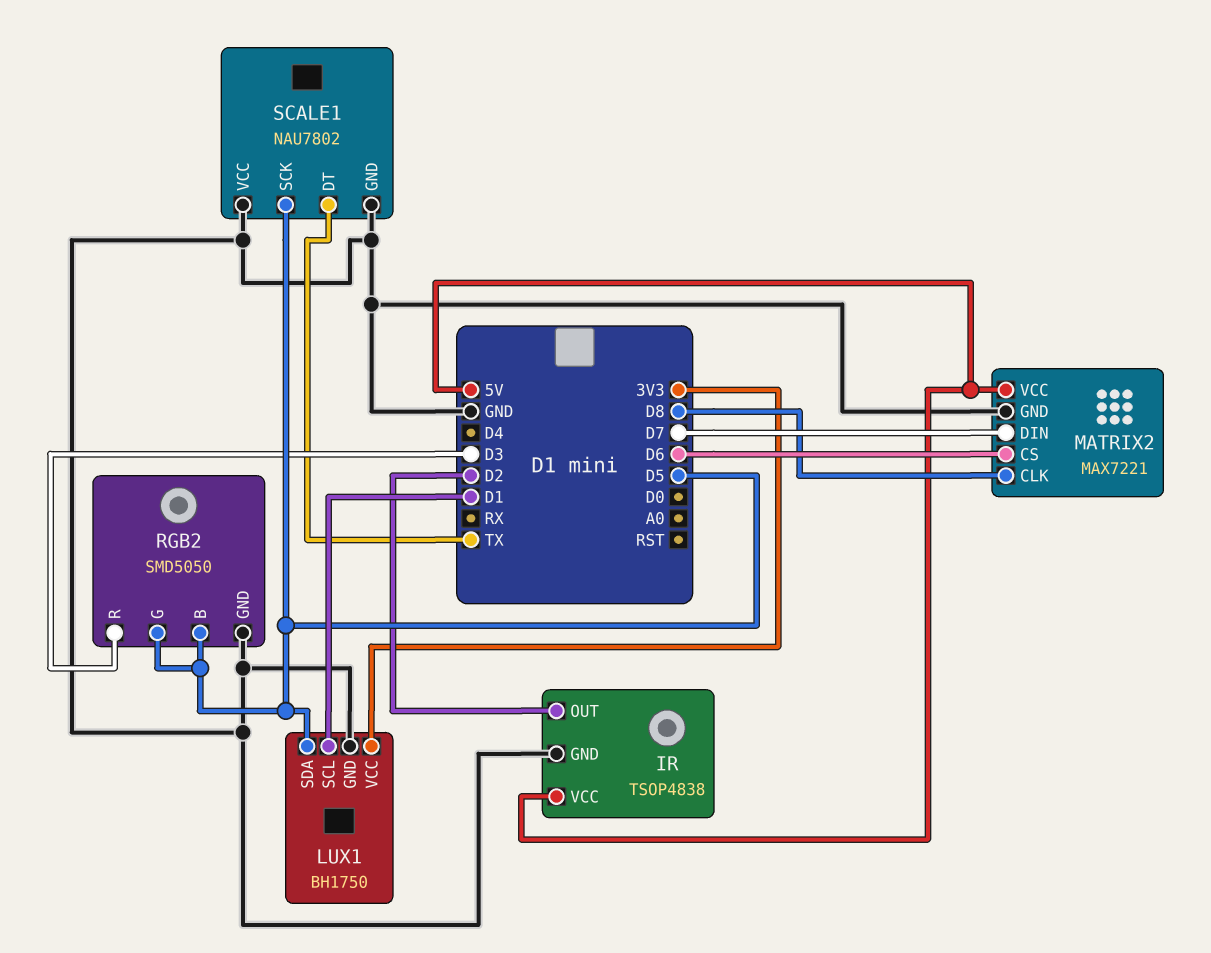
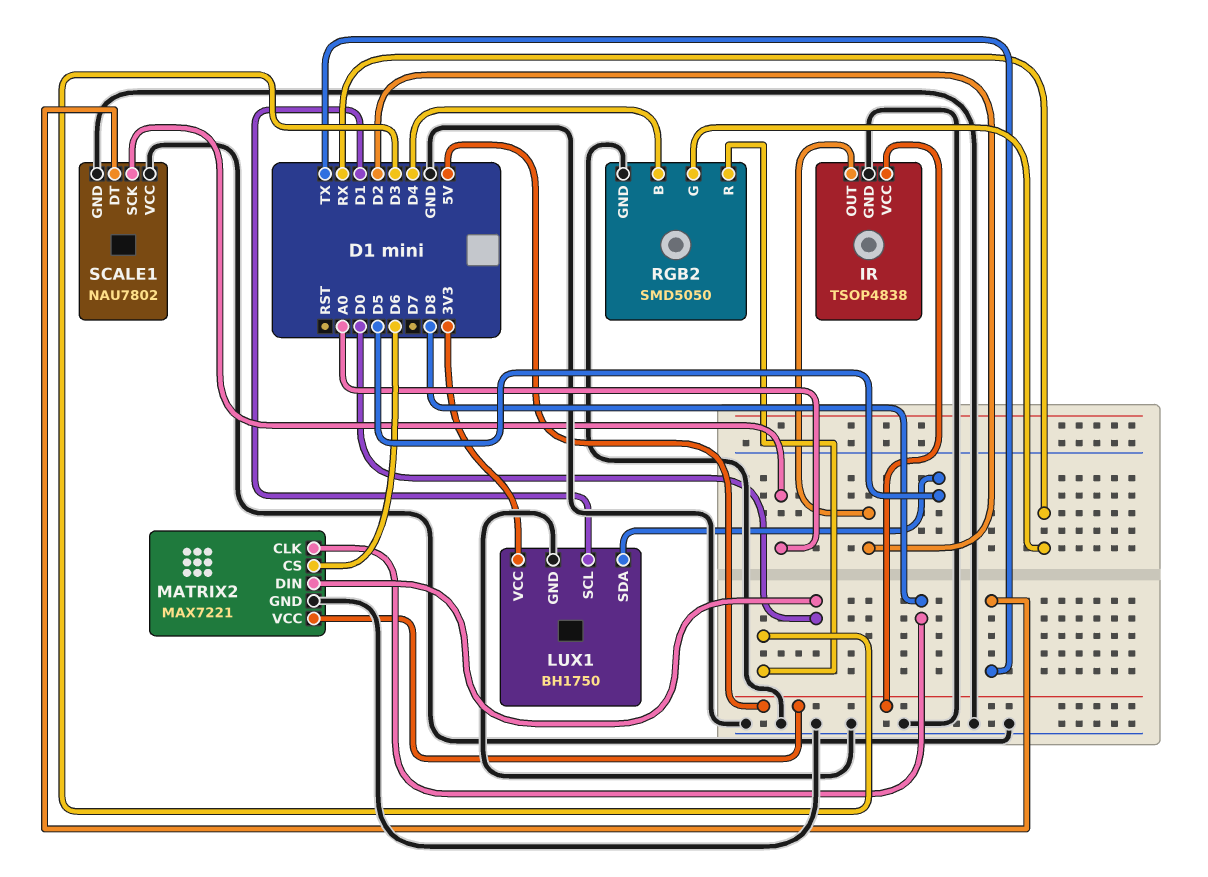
MATRIX2 pin DIN: D7 -> D0
RGB2 pin B: D5 -> D4
RGB2 pin G: D5 -> RX
SCALE1 pin SCK: D5 -> A0

